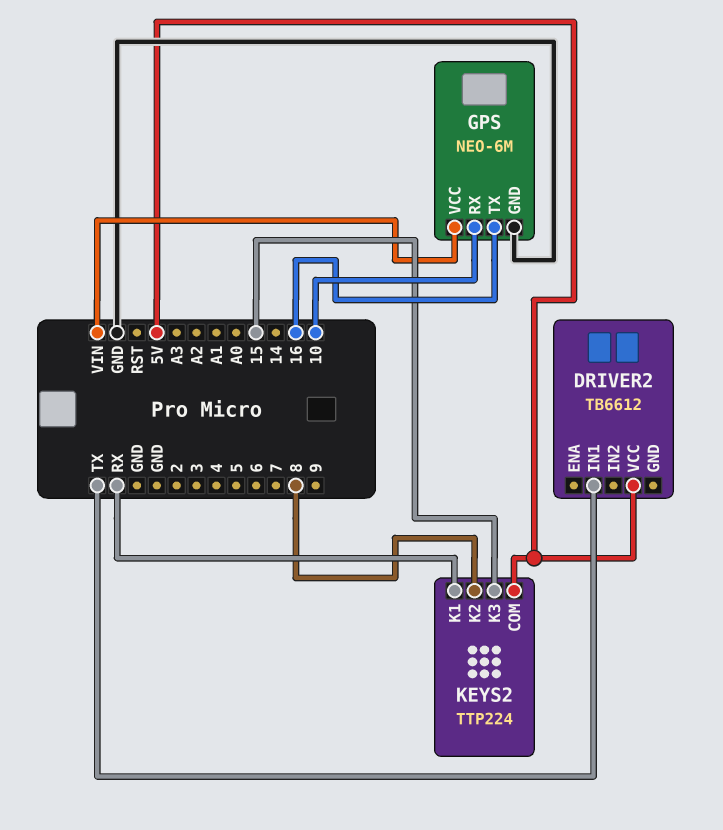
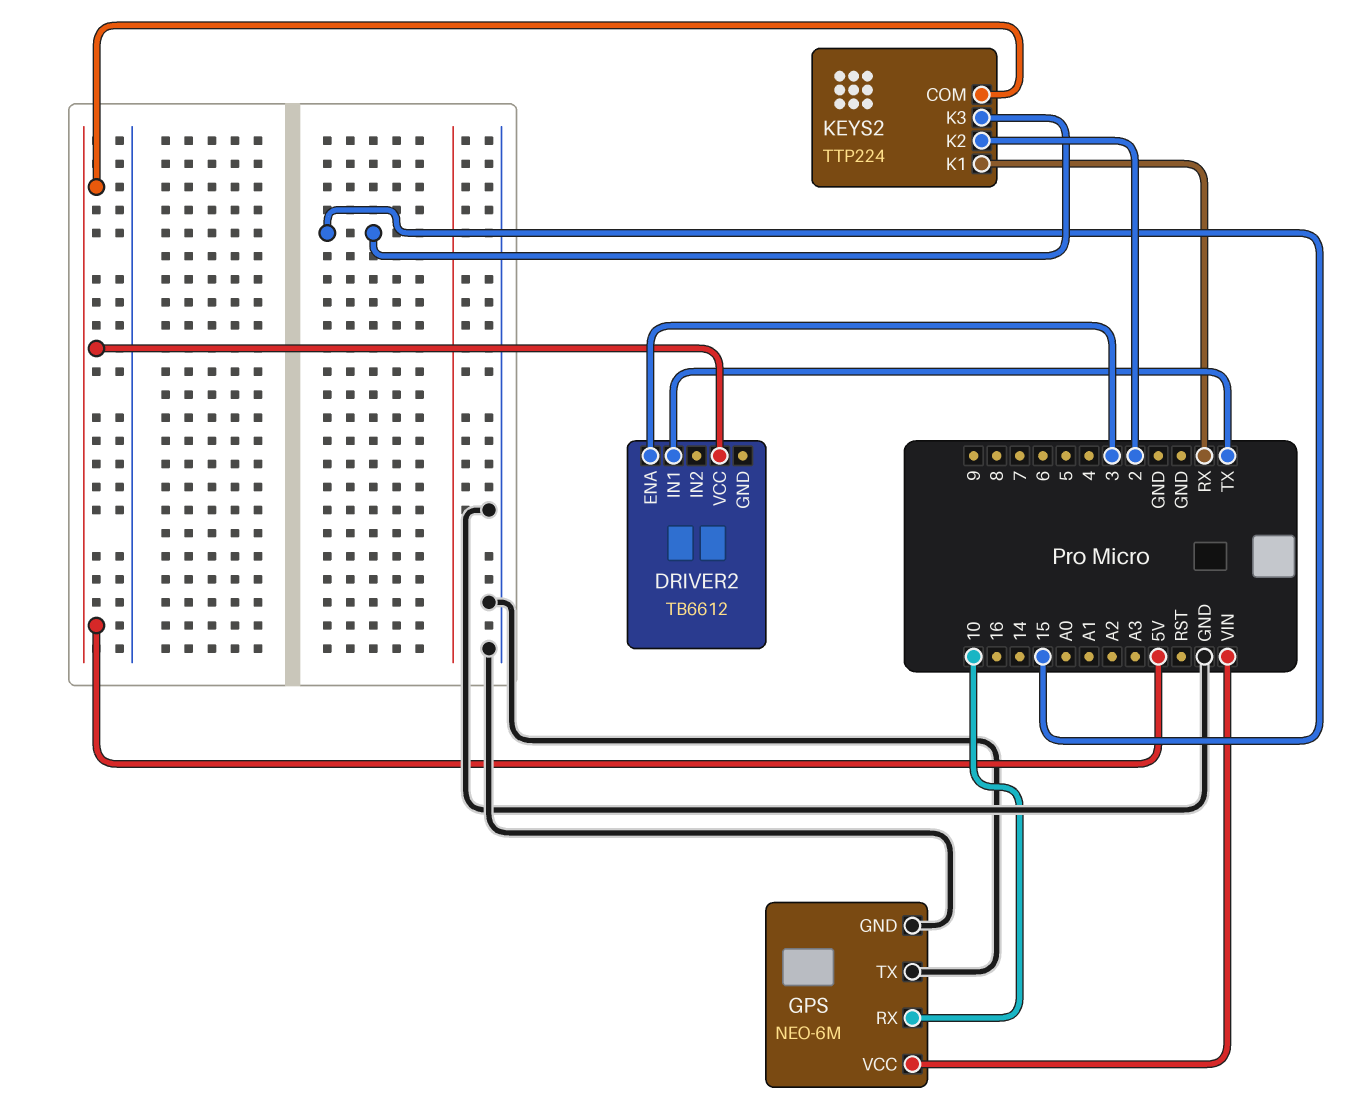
DRIVER2 pin ENA: none -> 3
GPS pin TX: 16 -> GND
KEYS2 pin K2: 8 -> 2

